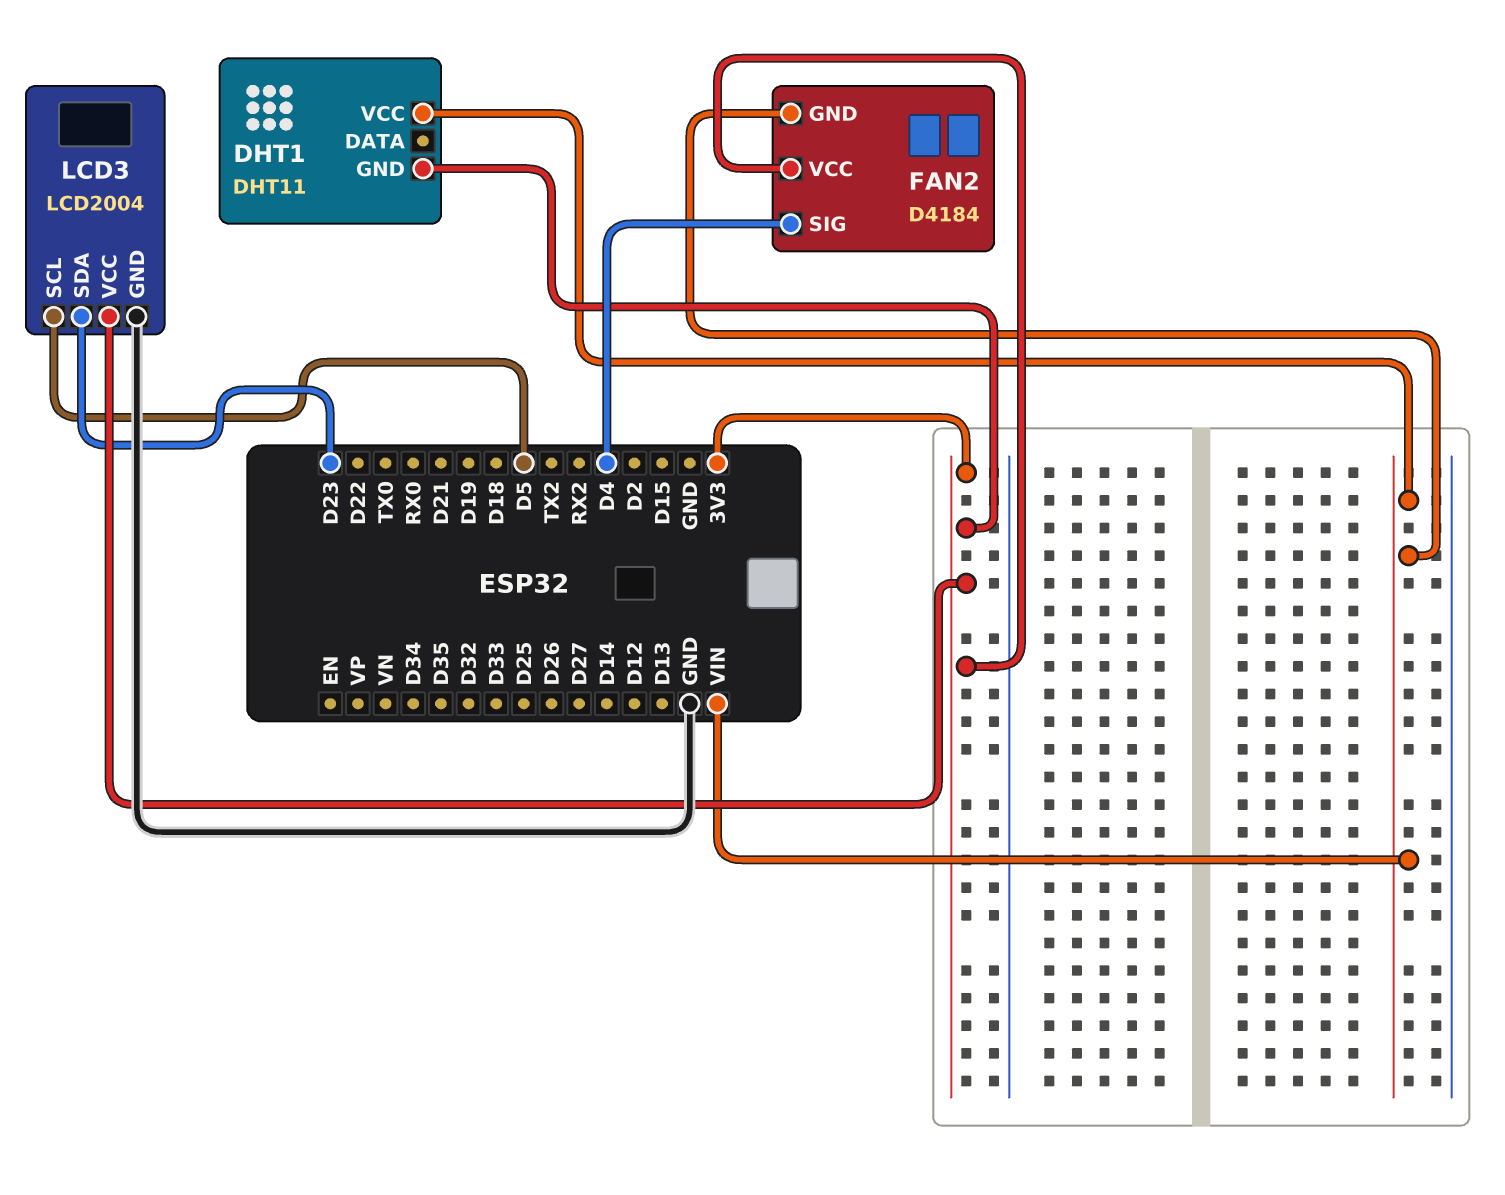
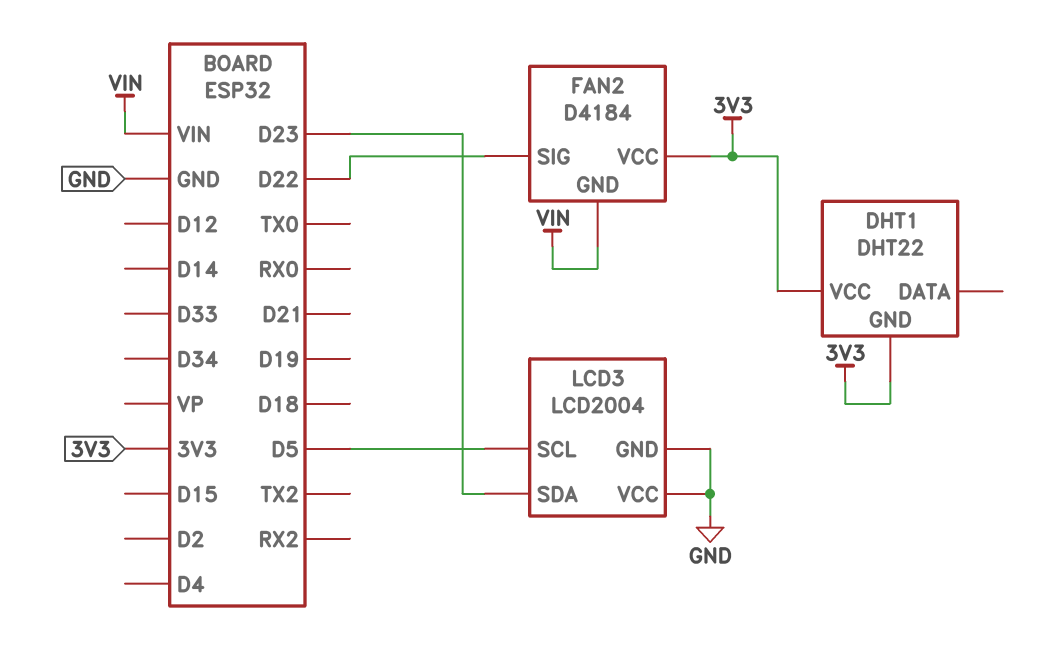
DHT1: DHT11 -> DHT22
DHT1 pin VCC: VIN -> 3V3
FAN2 pin SIG: D4 -> D22
LCD3 pin VCC: 3V3 -> GND

